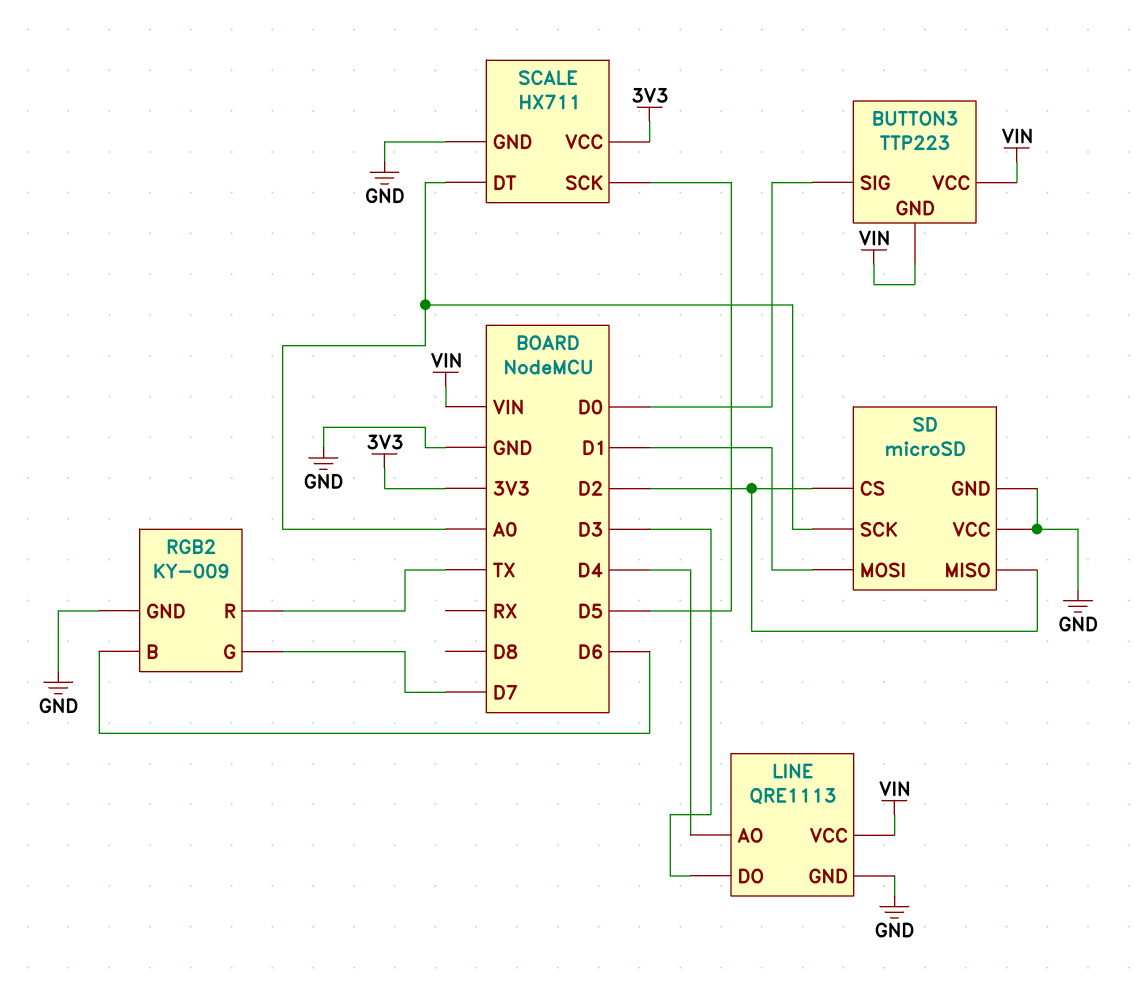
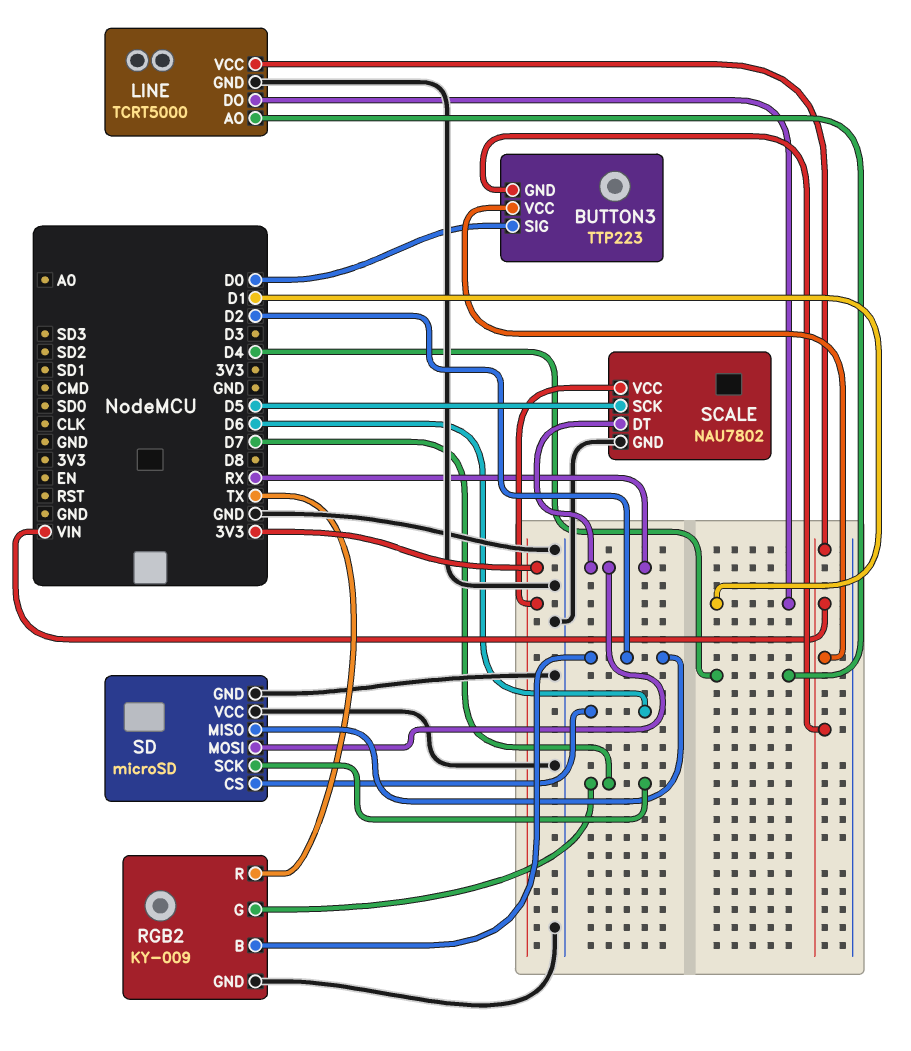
LINE: QRE1113 -> TCRT5000
LINE pin DO: D3 -> D1
RGB2 pin B: D6 -> D2
SCALE: HX711 -> NAU7802
SCALE pin DT: A0 -> RX
SD pin CS: D2 -> D6
SD pin MOSI: D1 -> RX
SD pin SCK: A0 -> D7

